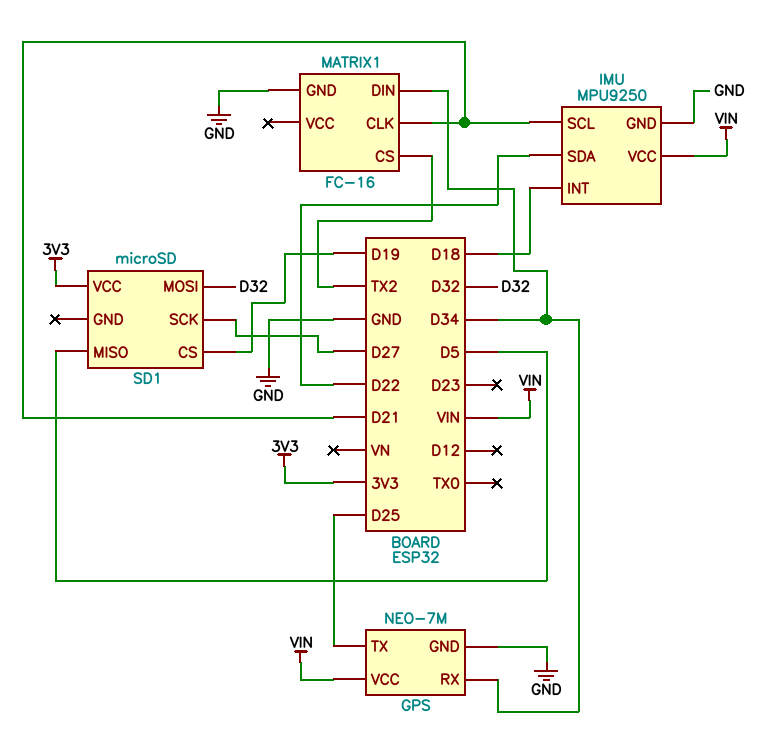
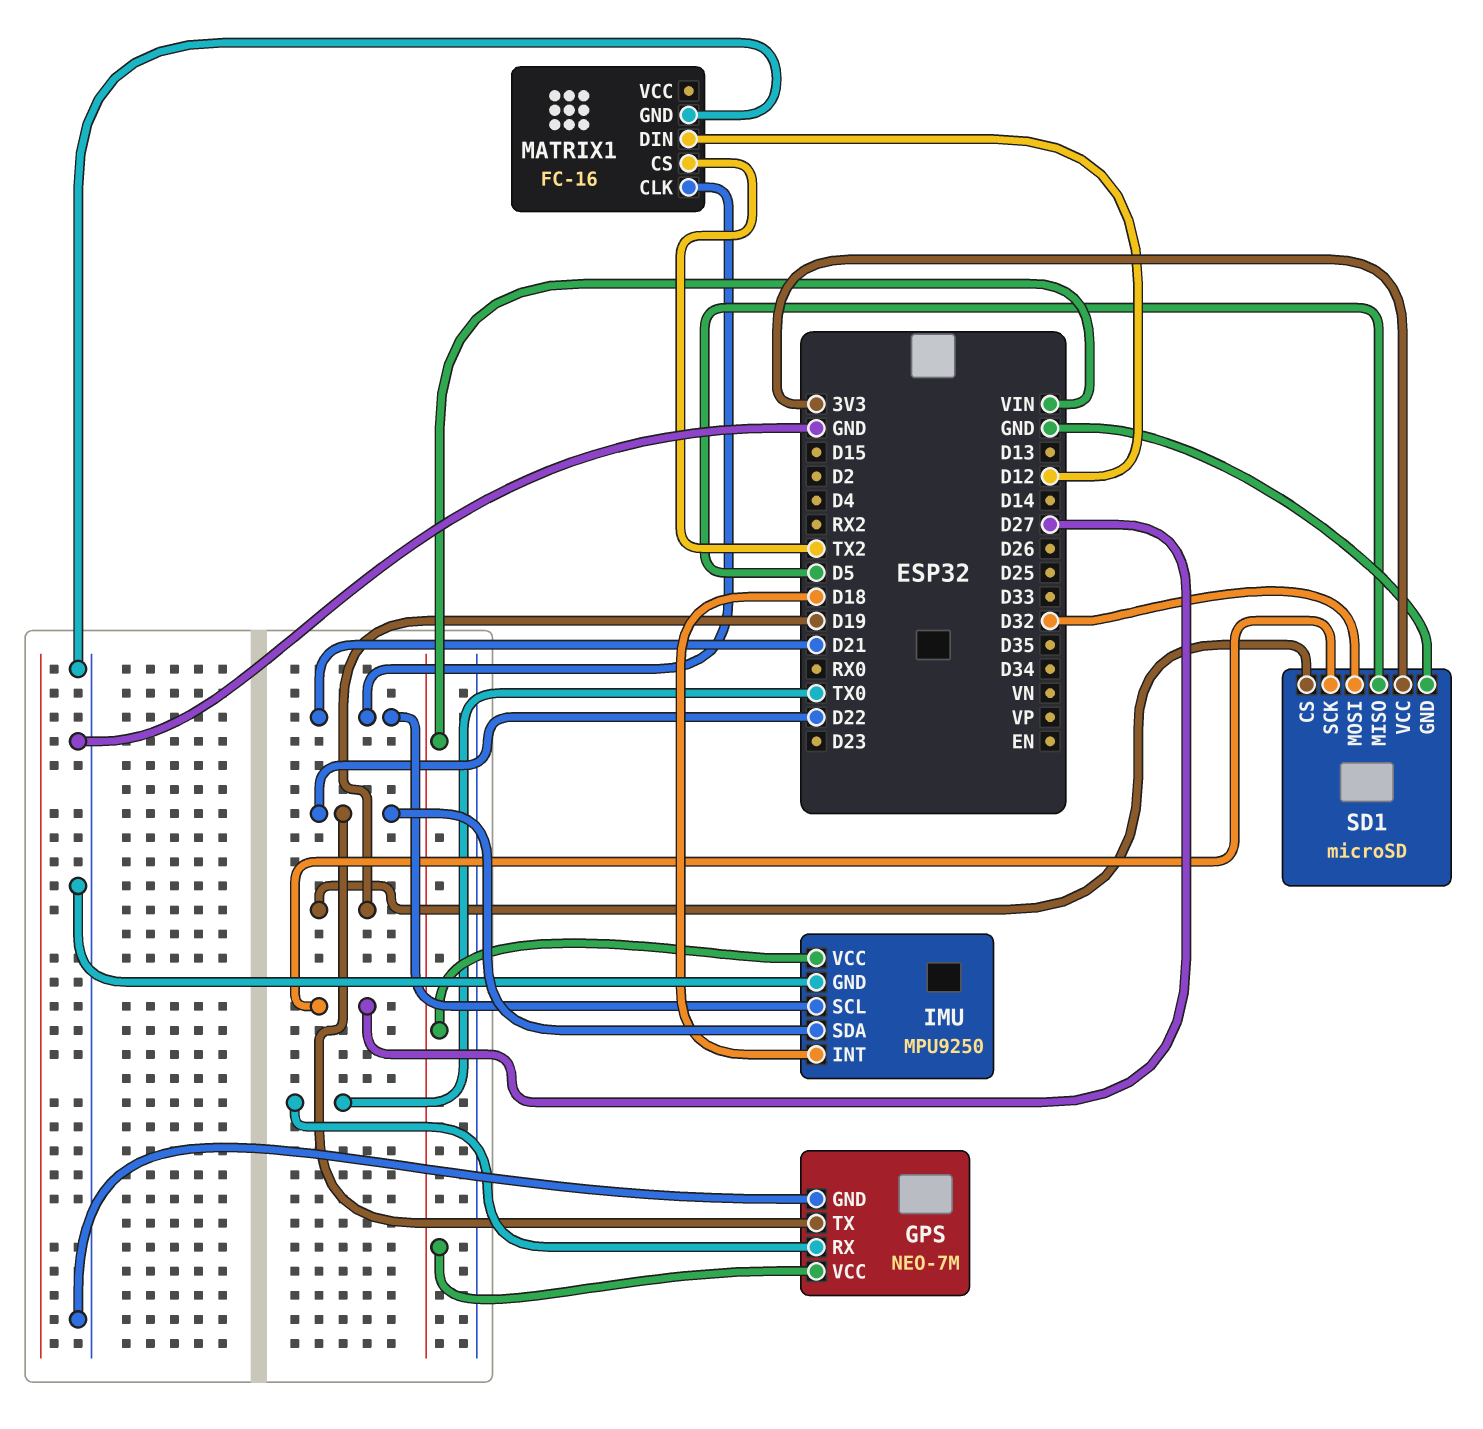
GPS pin RX: D34 -> TX0
GPS pin TX: D25 -> D22
MATRIX1 pin DIN: D34 -> D12
SD1 pin GND: none -> GND

